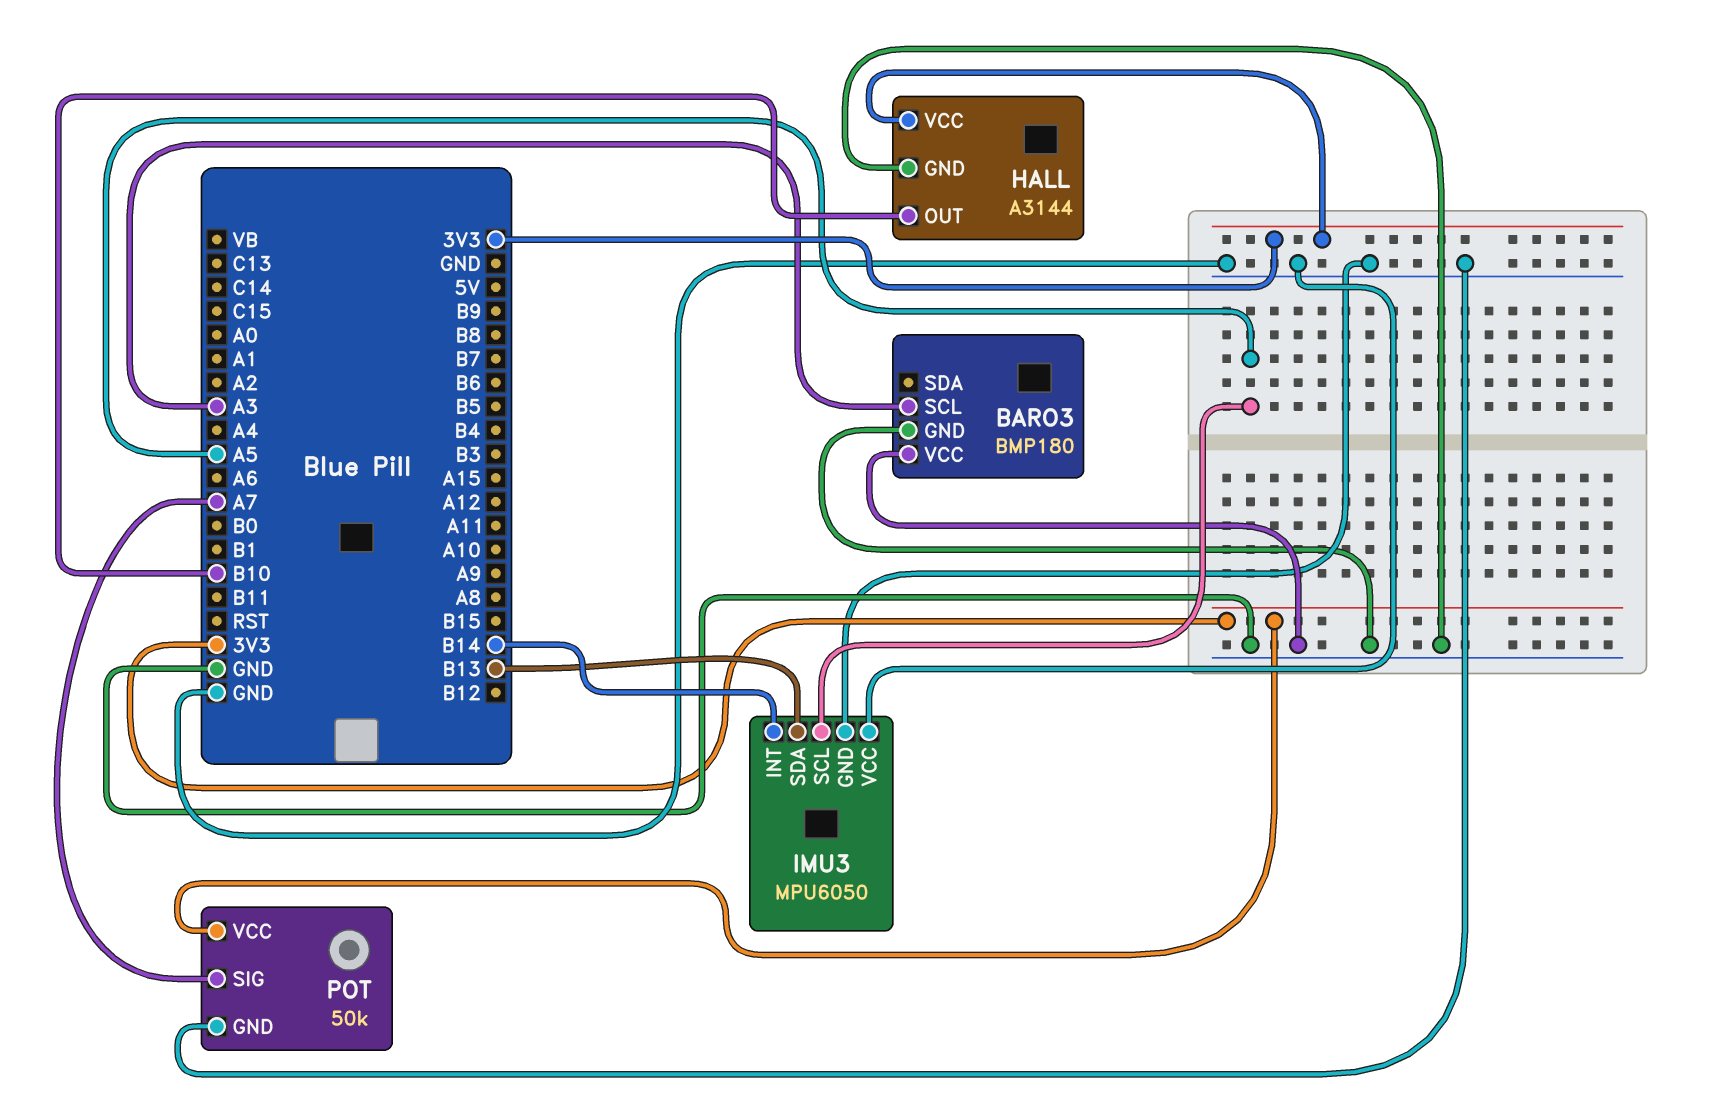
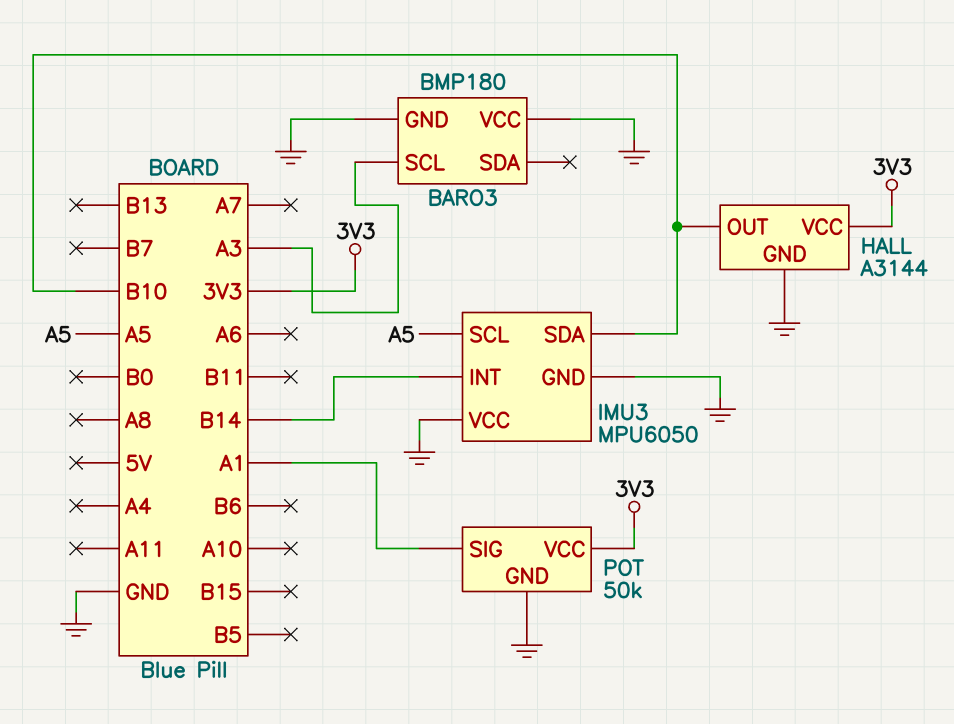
IMU3 pin SDA: B13 -> B10
POT pin SIG: A7 -> A1

